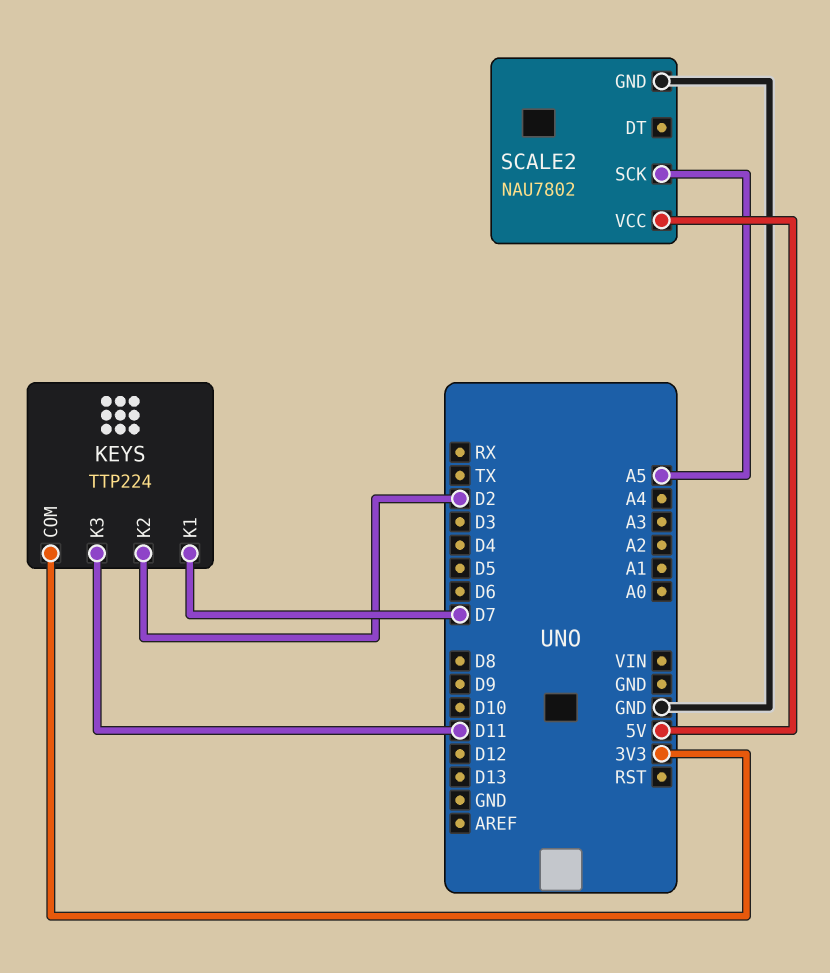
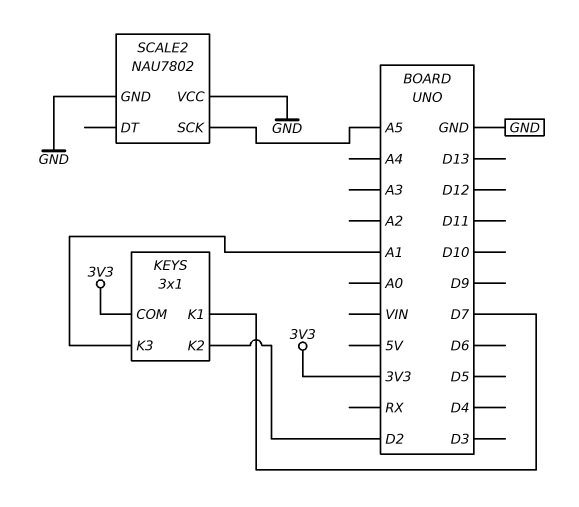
KEYS: TTP224 -> 3x1
KEYS pin K3: D11 -> A1
SCALE2 pin VCC: 5V -> GND

